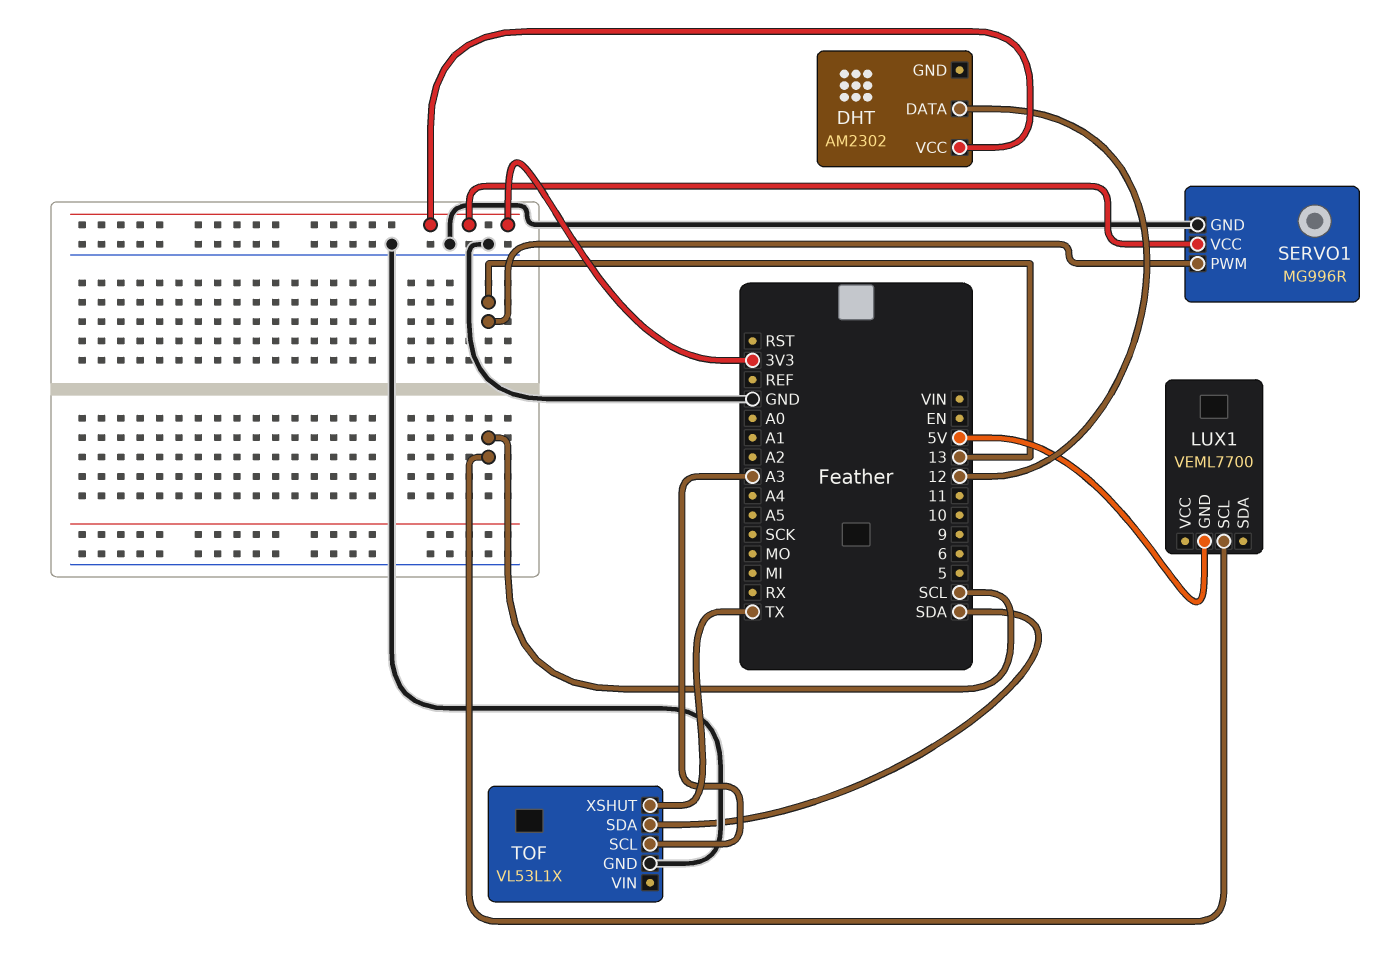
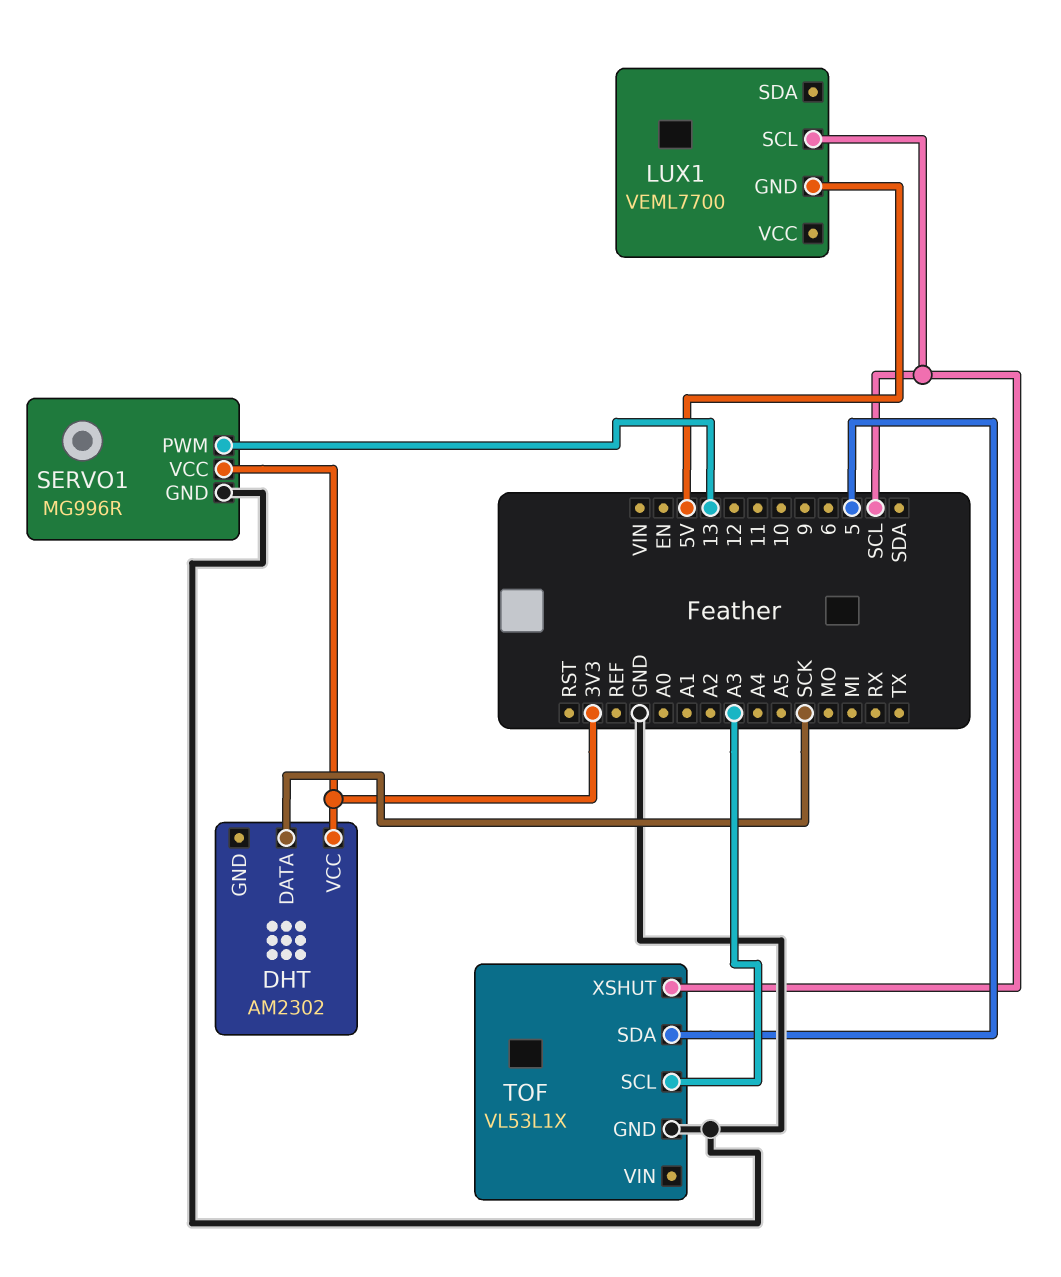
DHT pin DATA: 12 -> SCK
TOF pin SDA: SDA -> 5
TOF pin XSHUT: TX -> SCL

